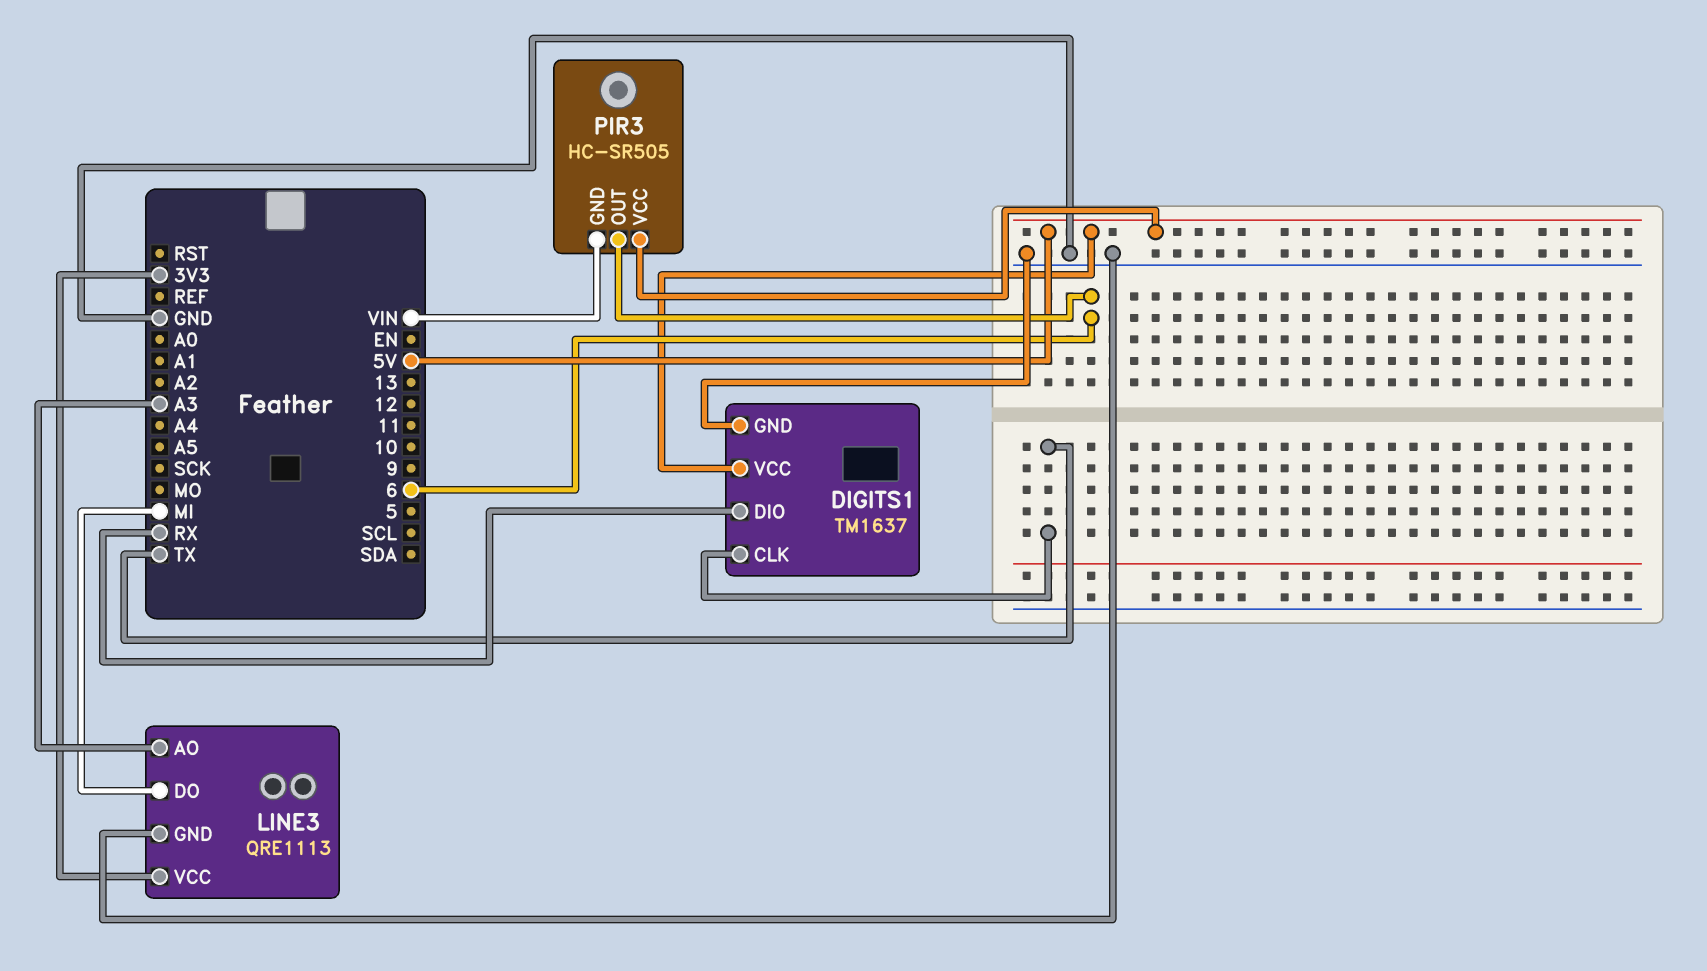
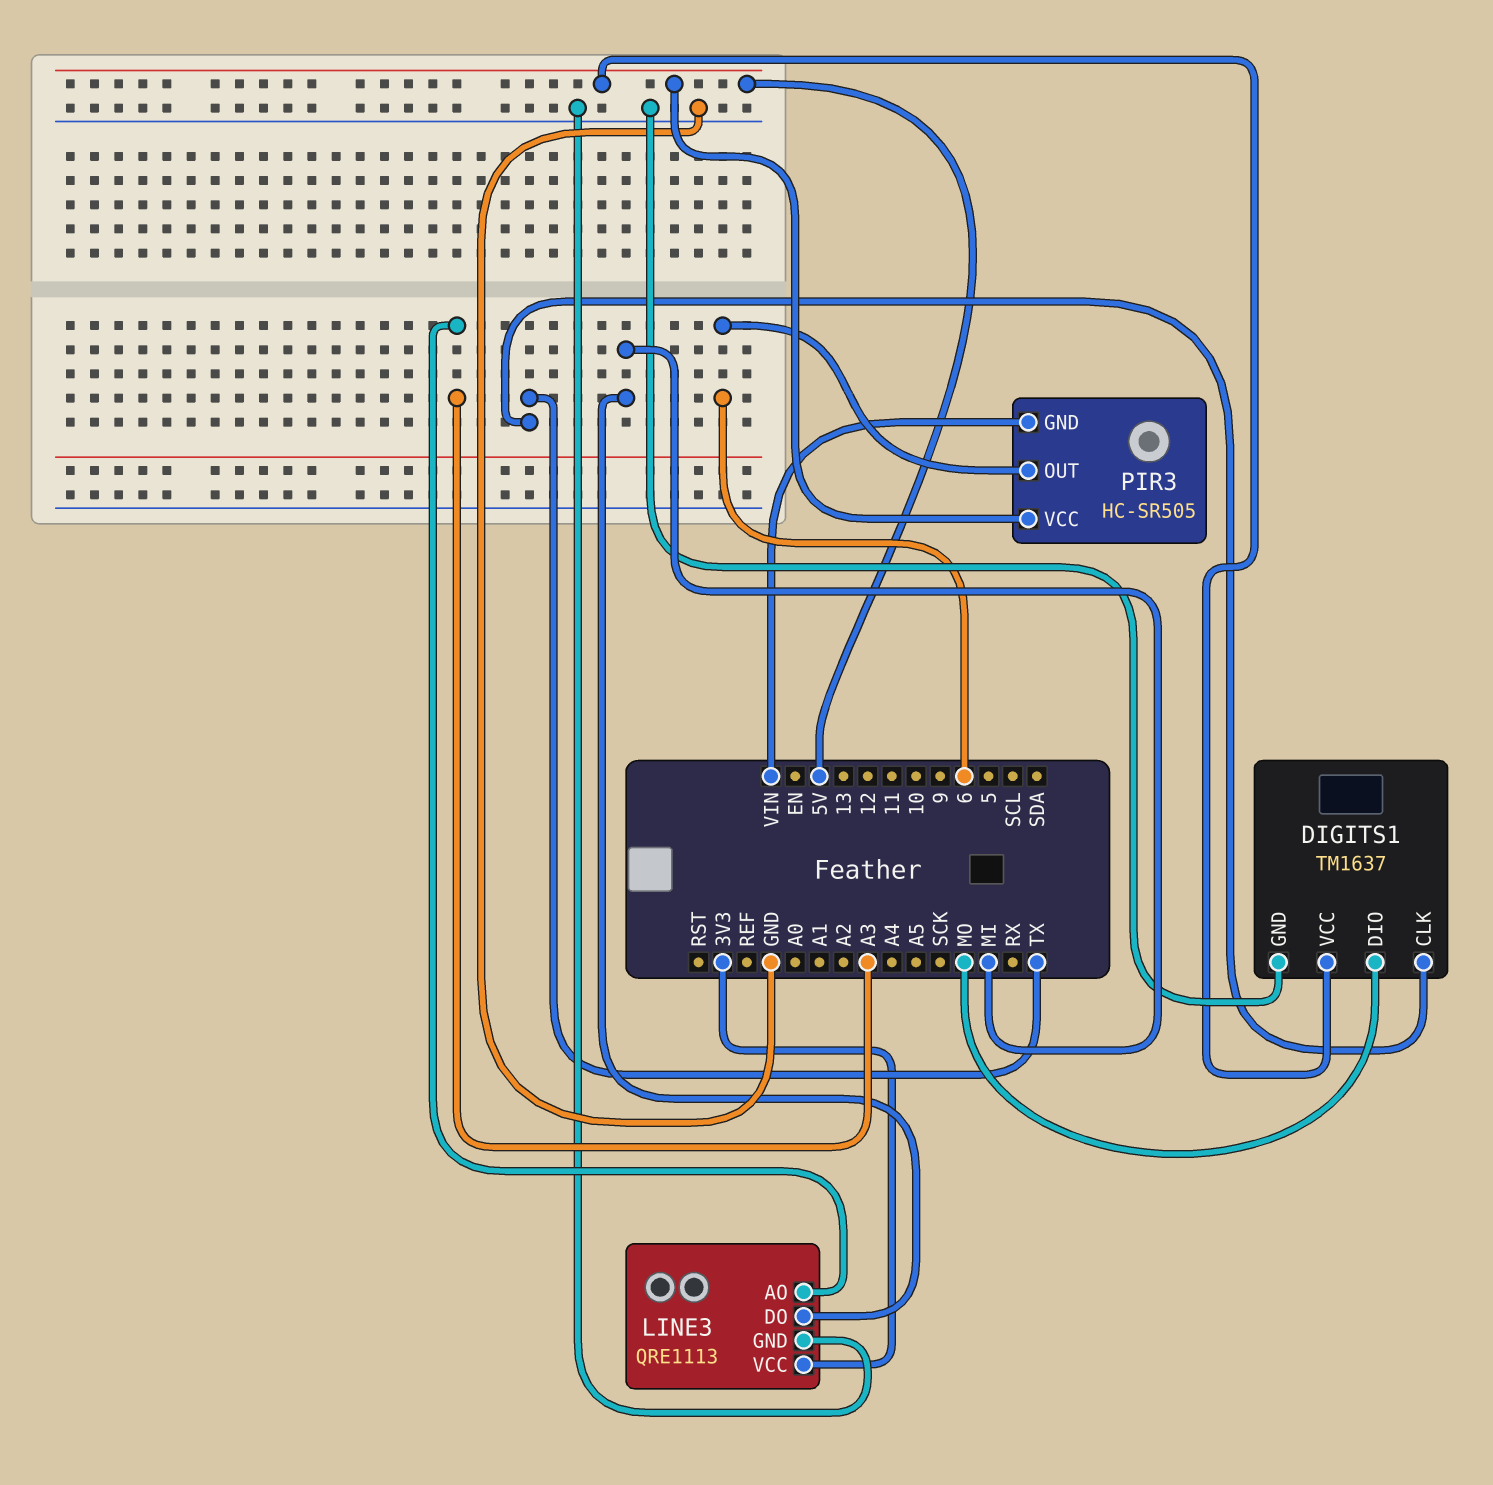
DIGITS1 pin DIO: RX -> MO

